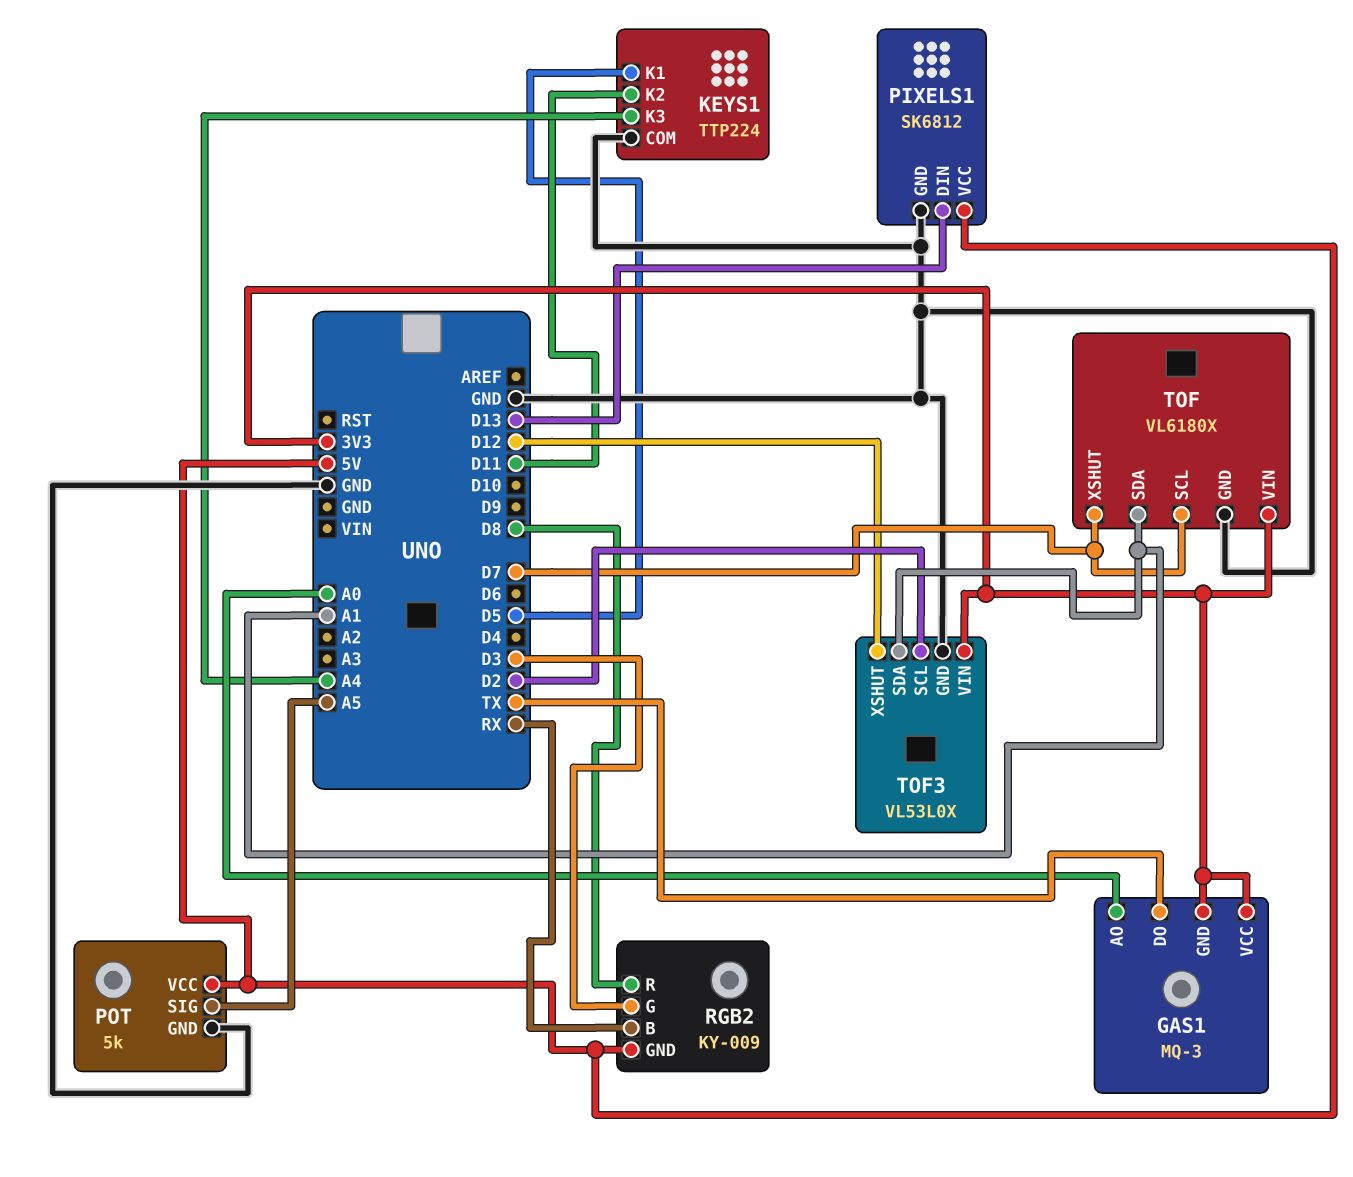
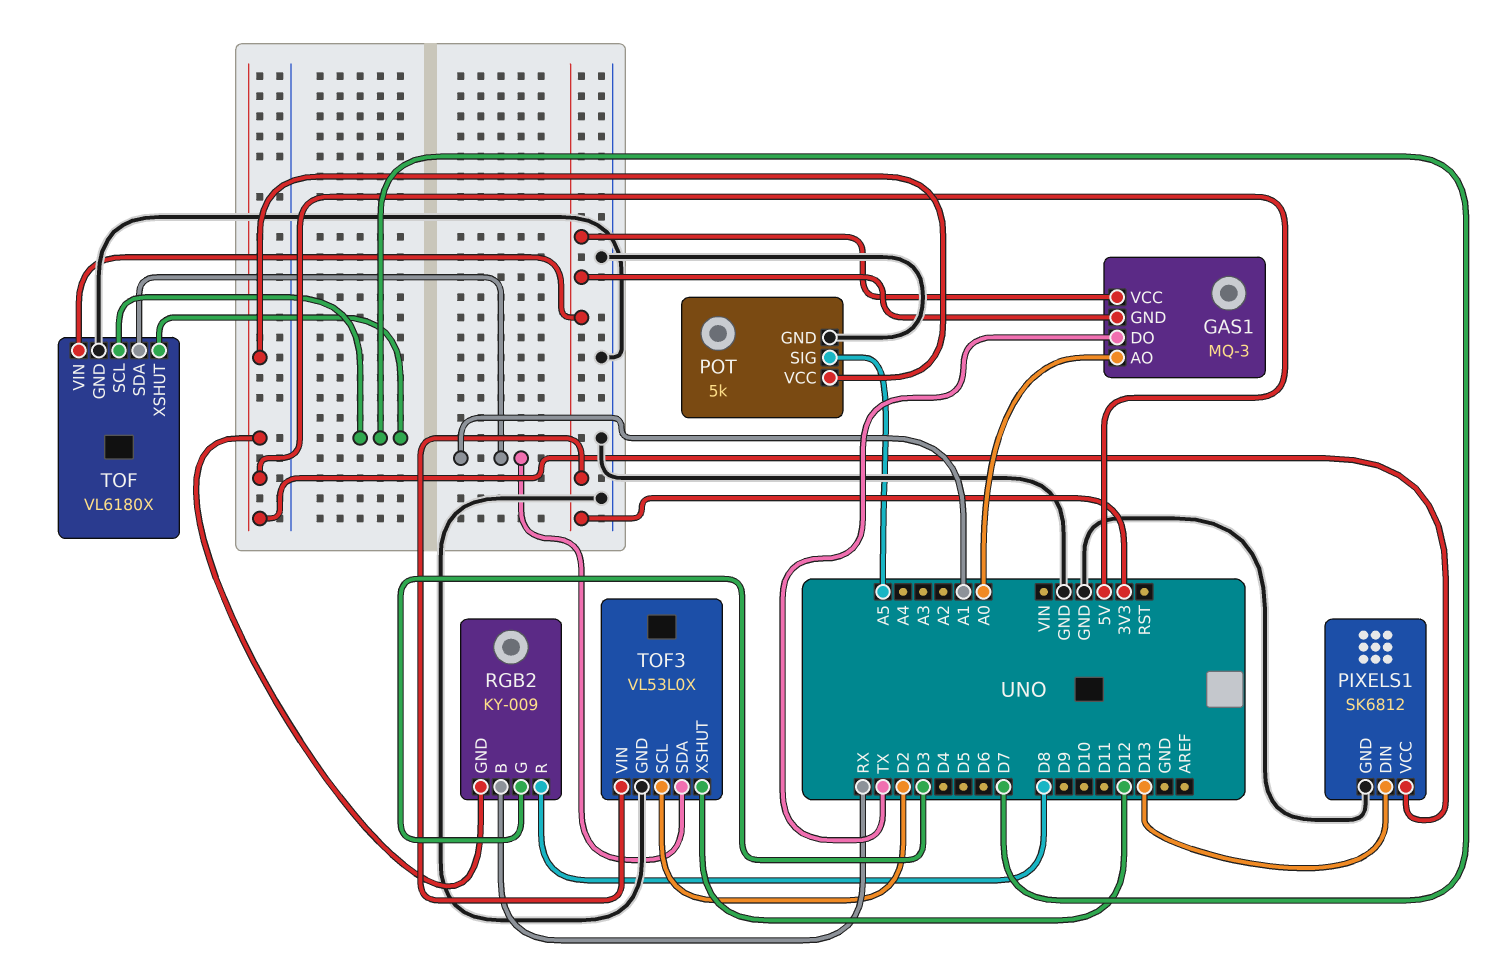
KEYS1: TTP224 -> none
KEYS1 pin COM: GND -> none
KEYS1 pin K1: D5 -> none
KEYS1 pin K2: D11 -> none
KEYS1 pin K3: A4 -> none

